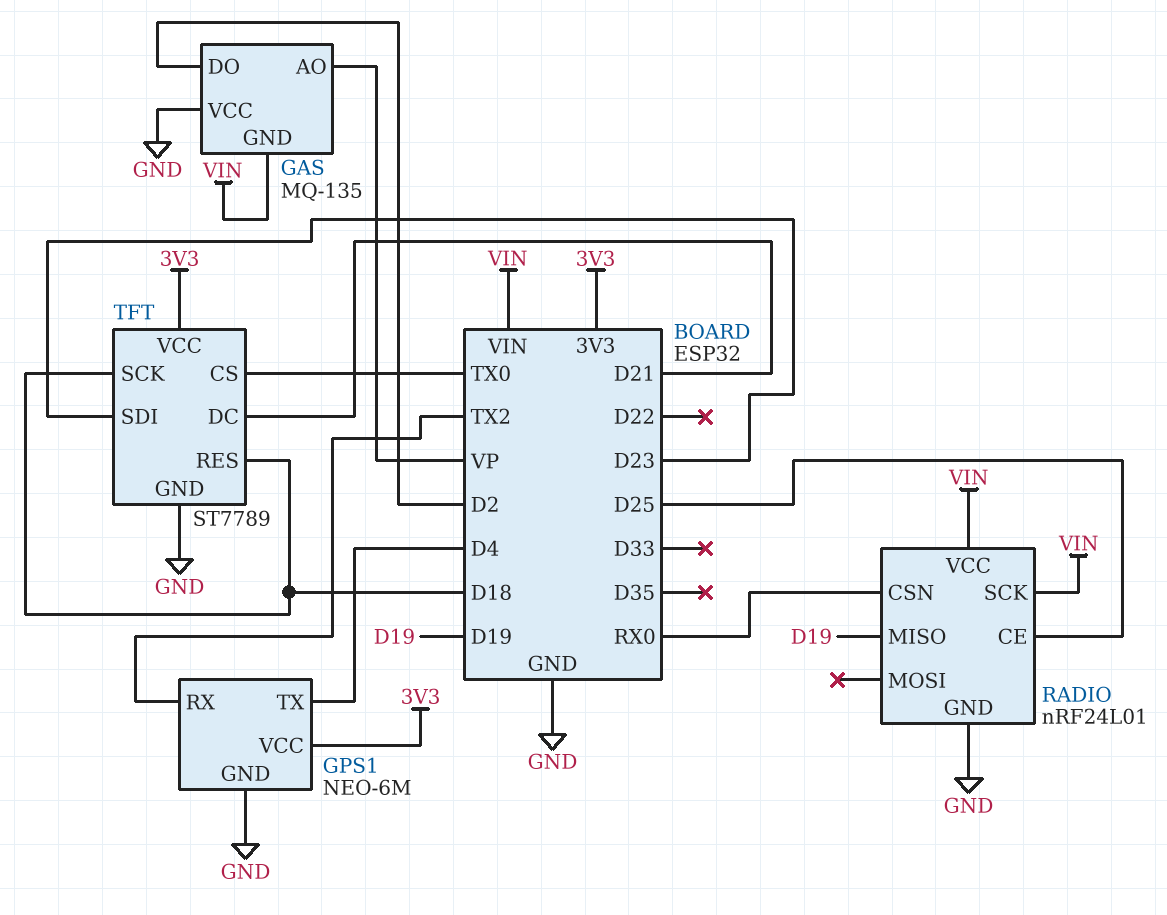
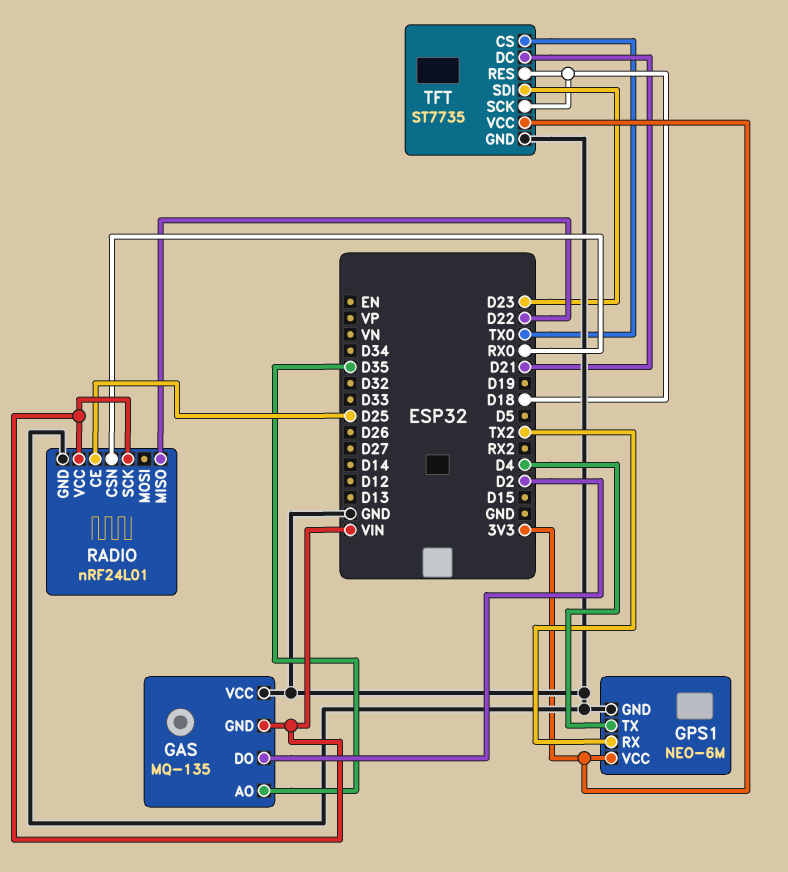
GAS pin AO: VP -> D35
RADIO pin MISO: D19 -> D22
TFT: ST7789 -> ST7735

